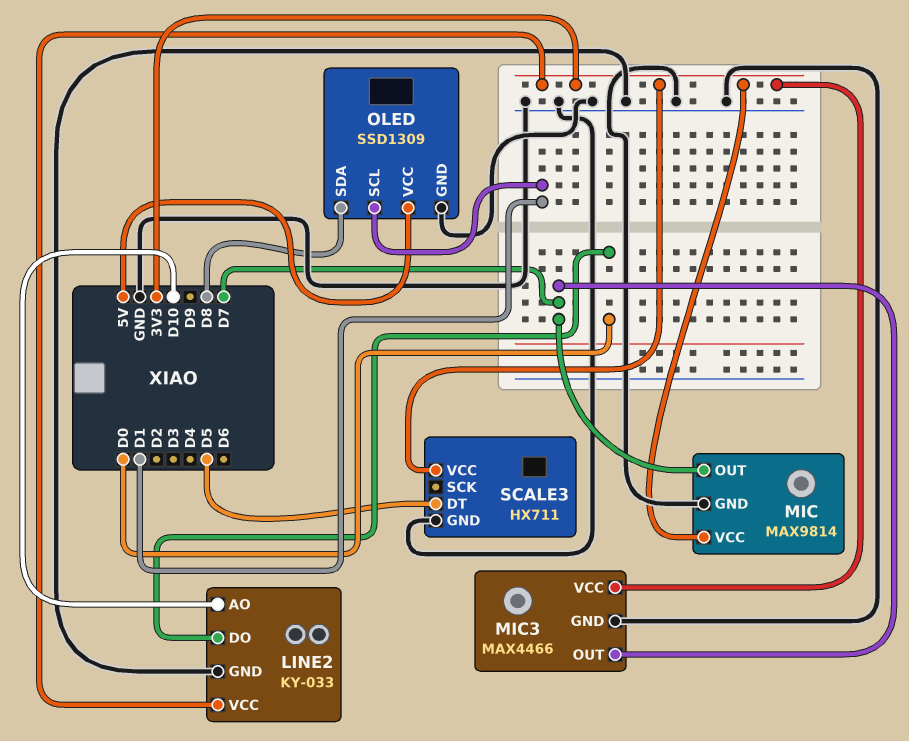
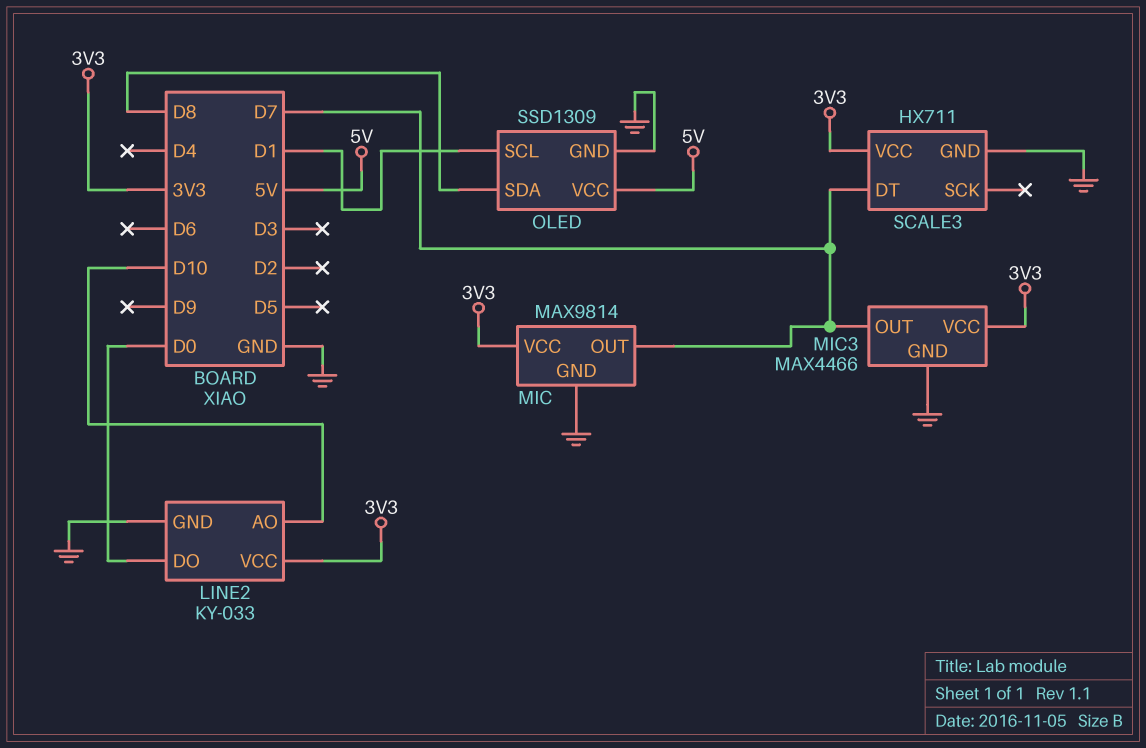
SCALE3 pin DT: D5 -> D7

